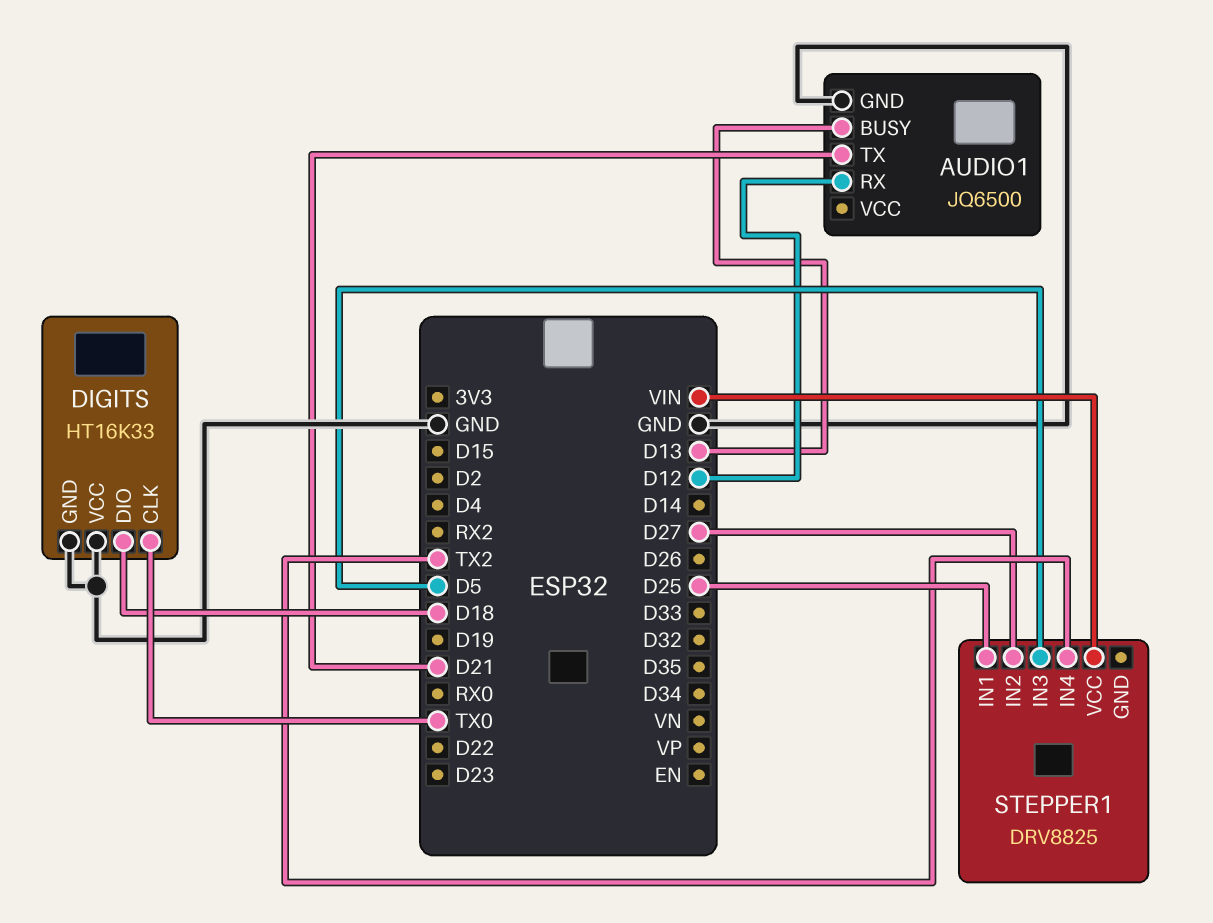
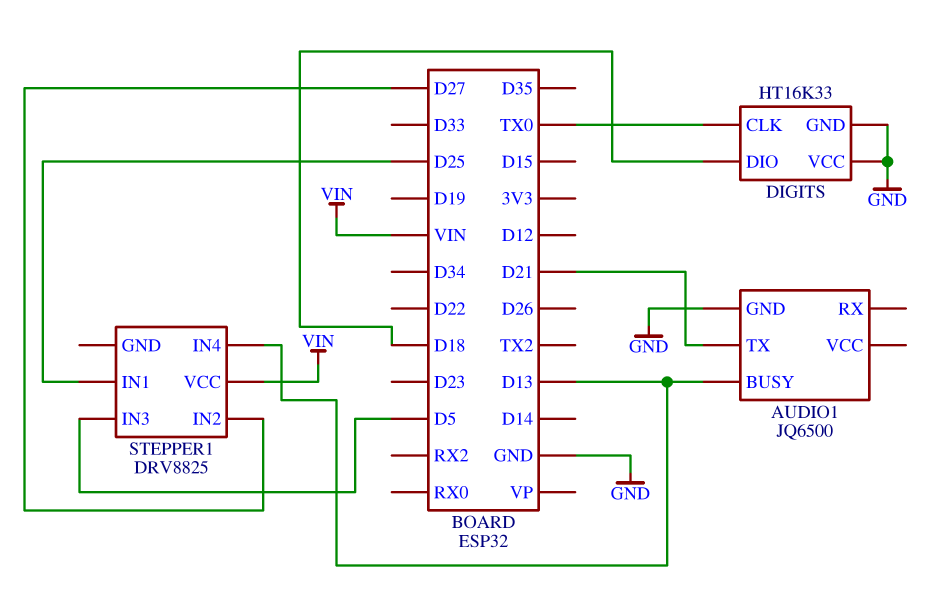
AUDIO1 pin RX: D12 -> none
STEPPER1 pin IN4: TX2 -> D13

